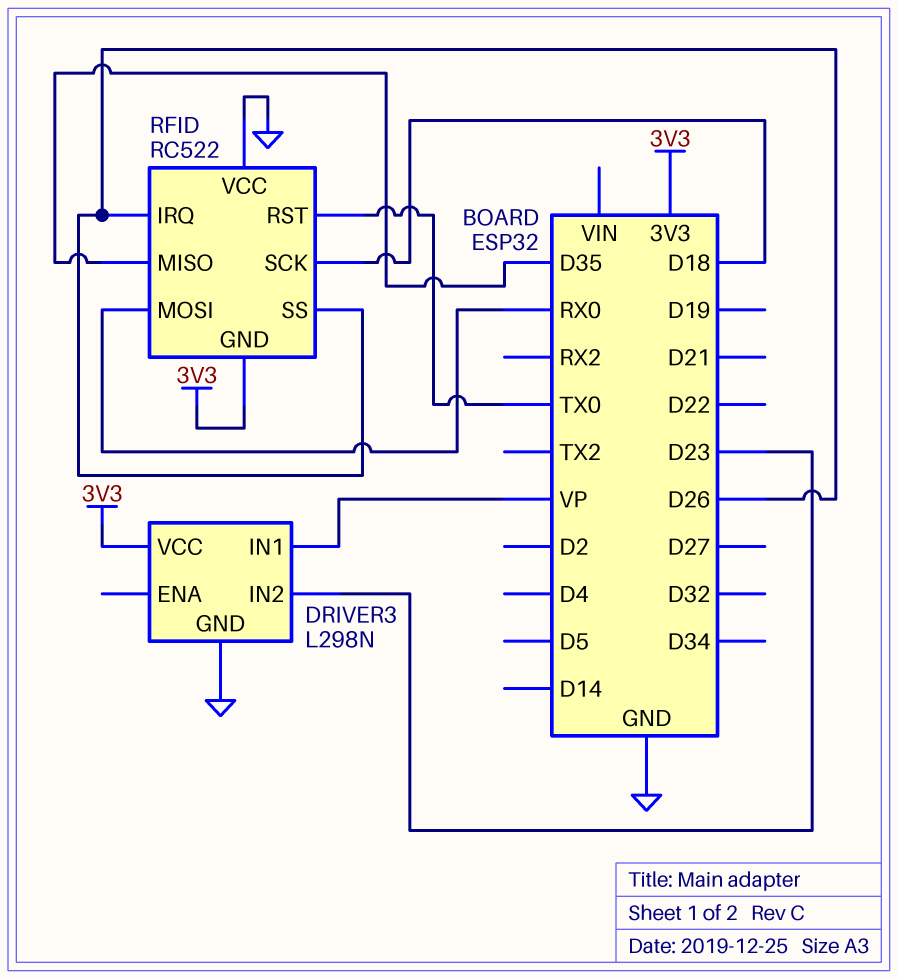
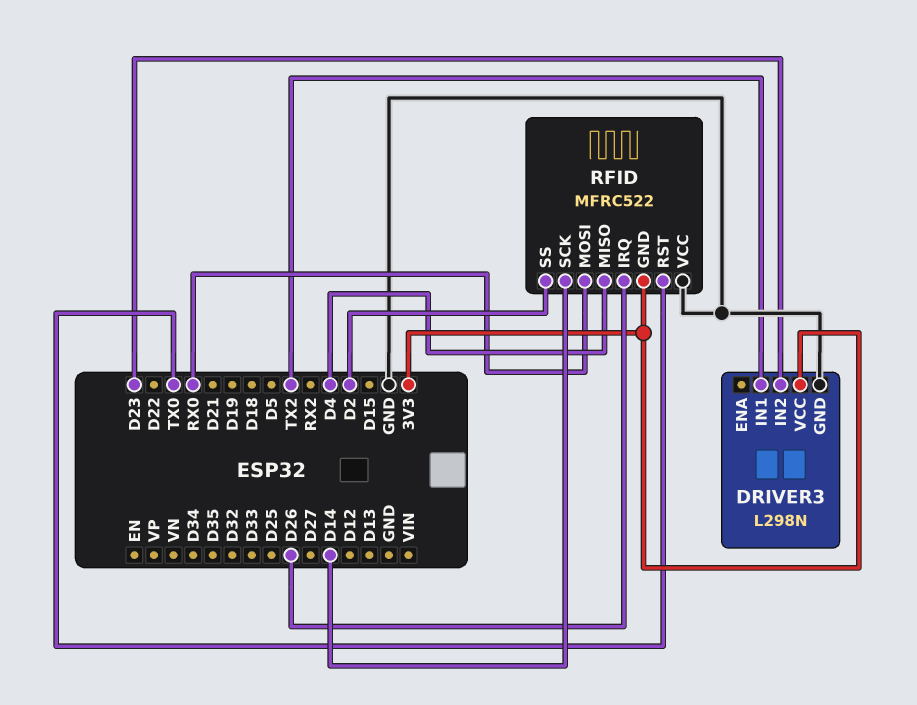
DRIVER3 pin IN1: VP -> TX2
RFID: RC522 -> MFRC522
RFID pin MISO: D35 -> D4
RFID pin SCK: D18 -> D14
RFID pin SS: D26 -> D2

